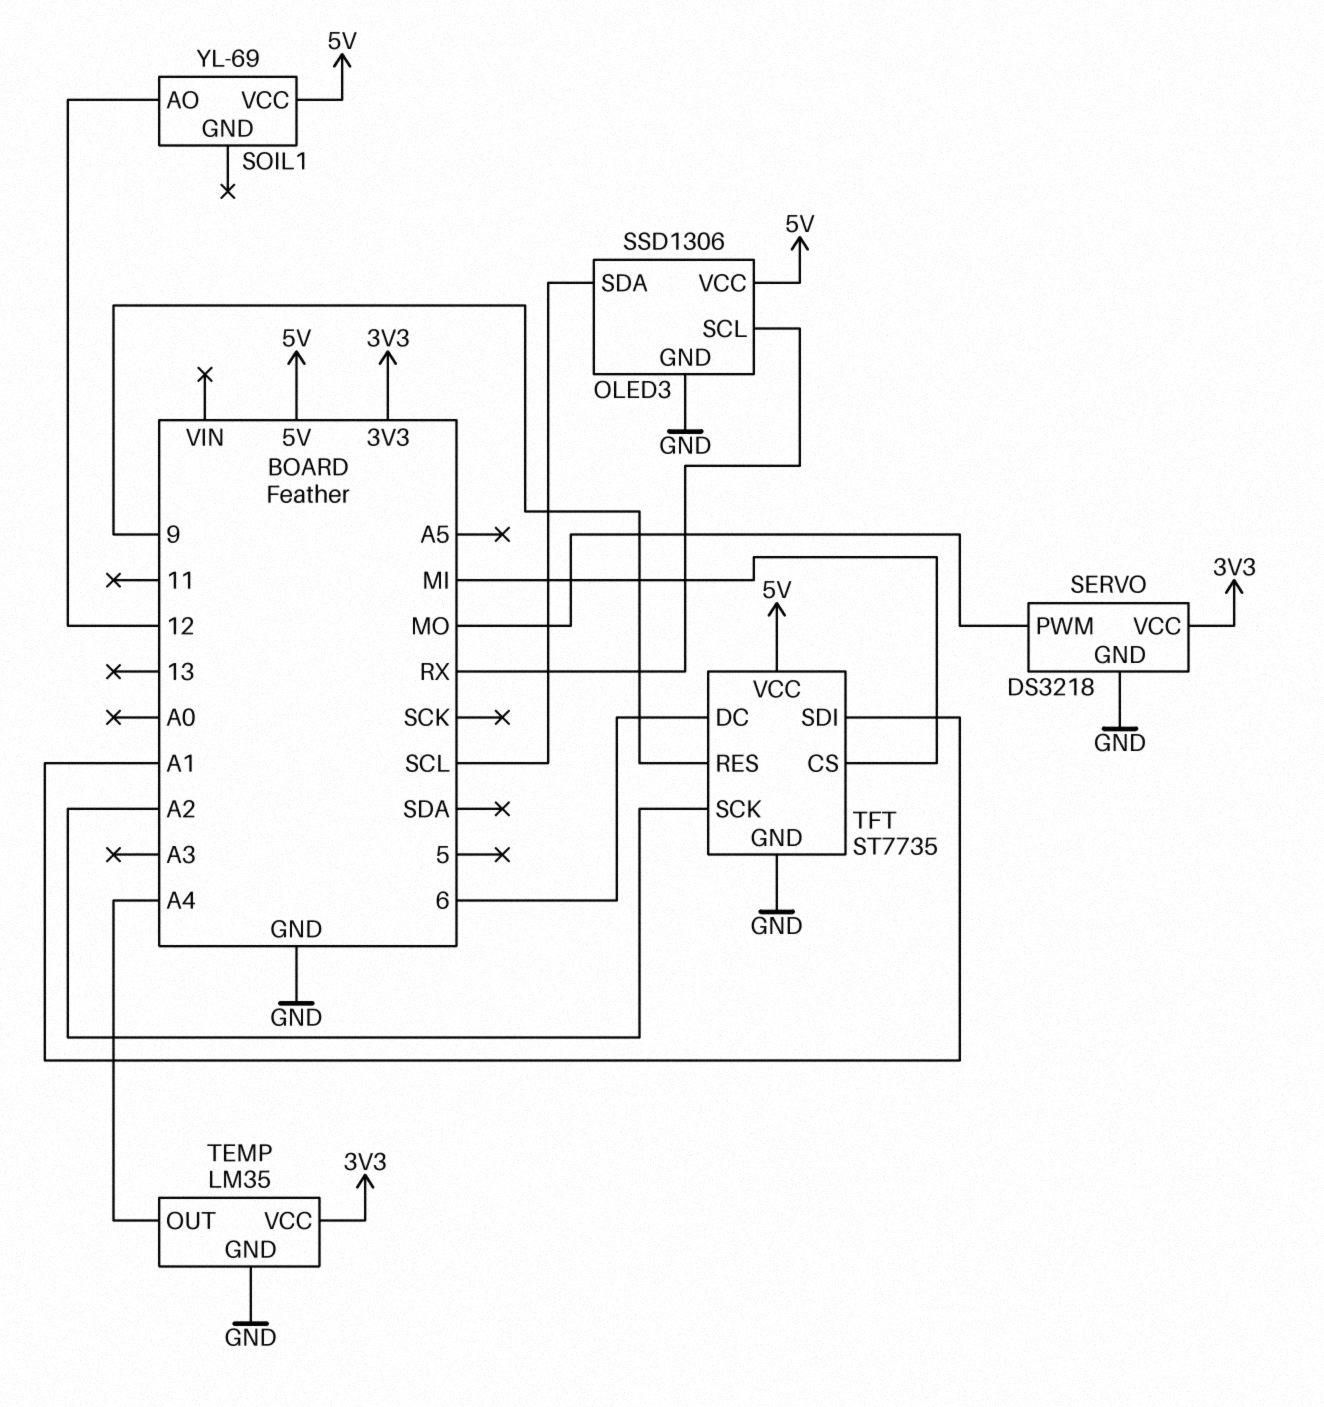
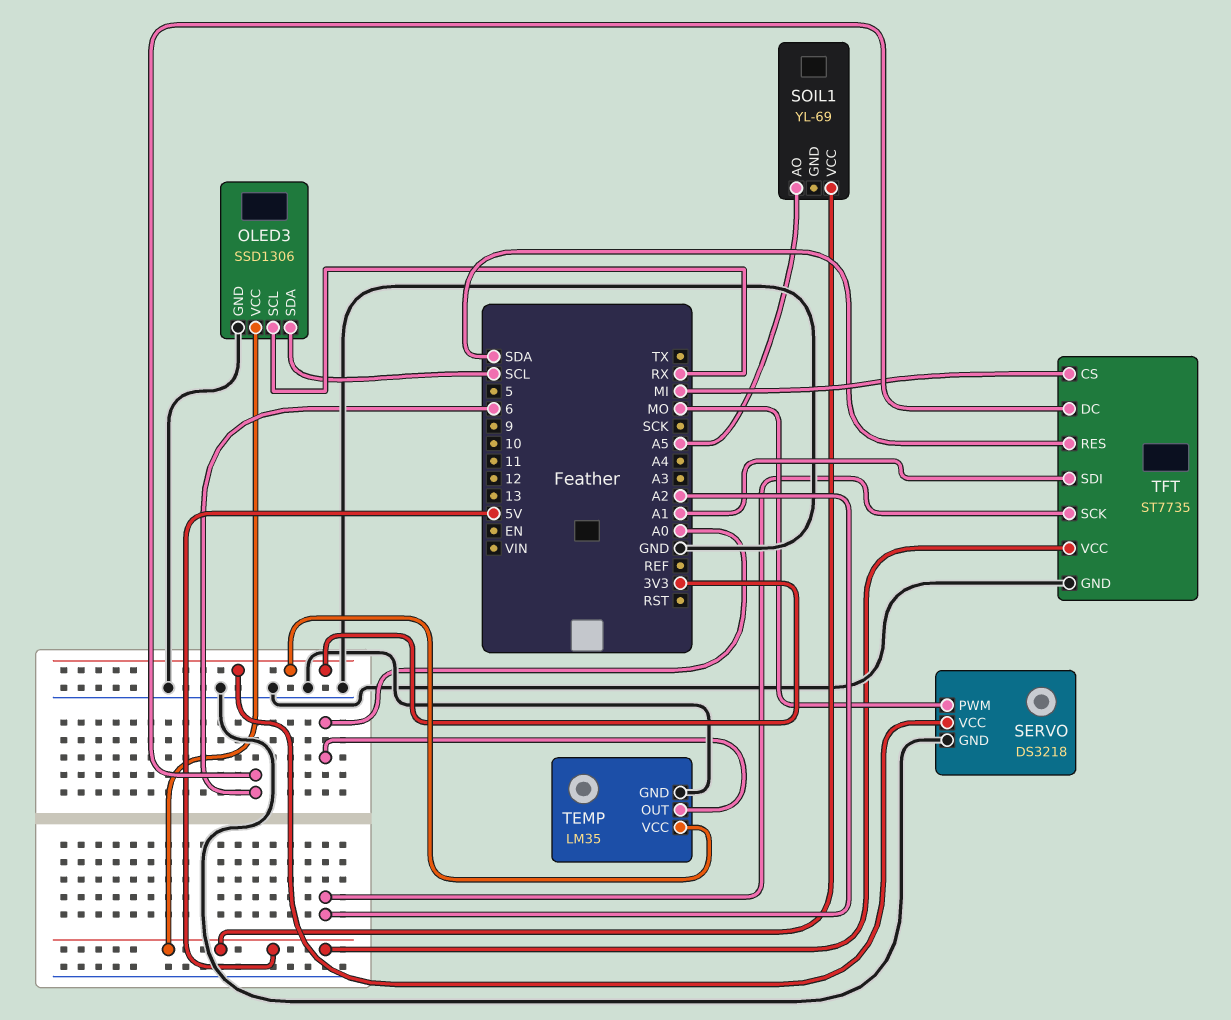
SOIL1 pin AO: 12 -> A5
TEMP pin OUT: A4 -> A0
TFT pin RES: 9 -> SDA

